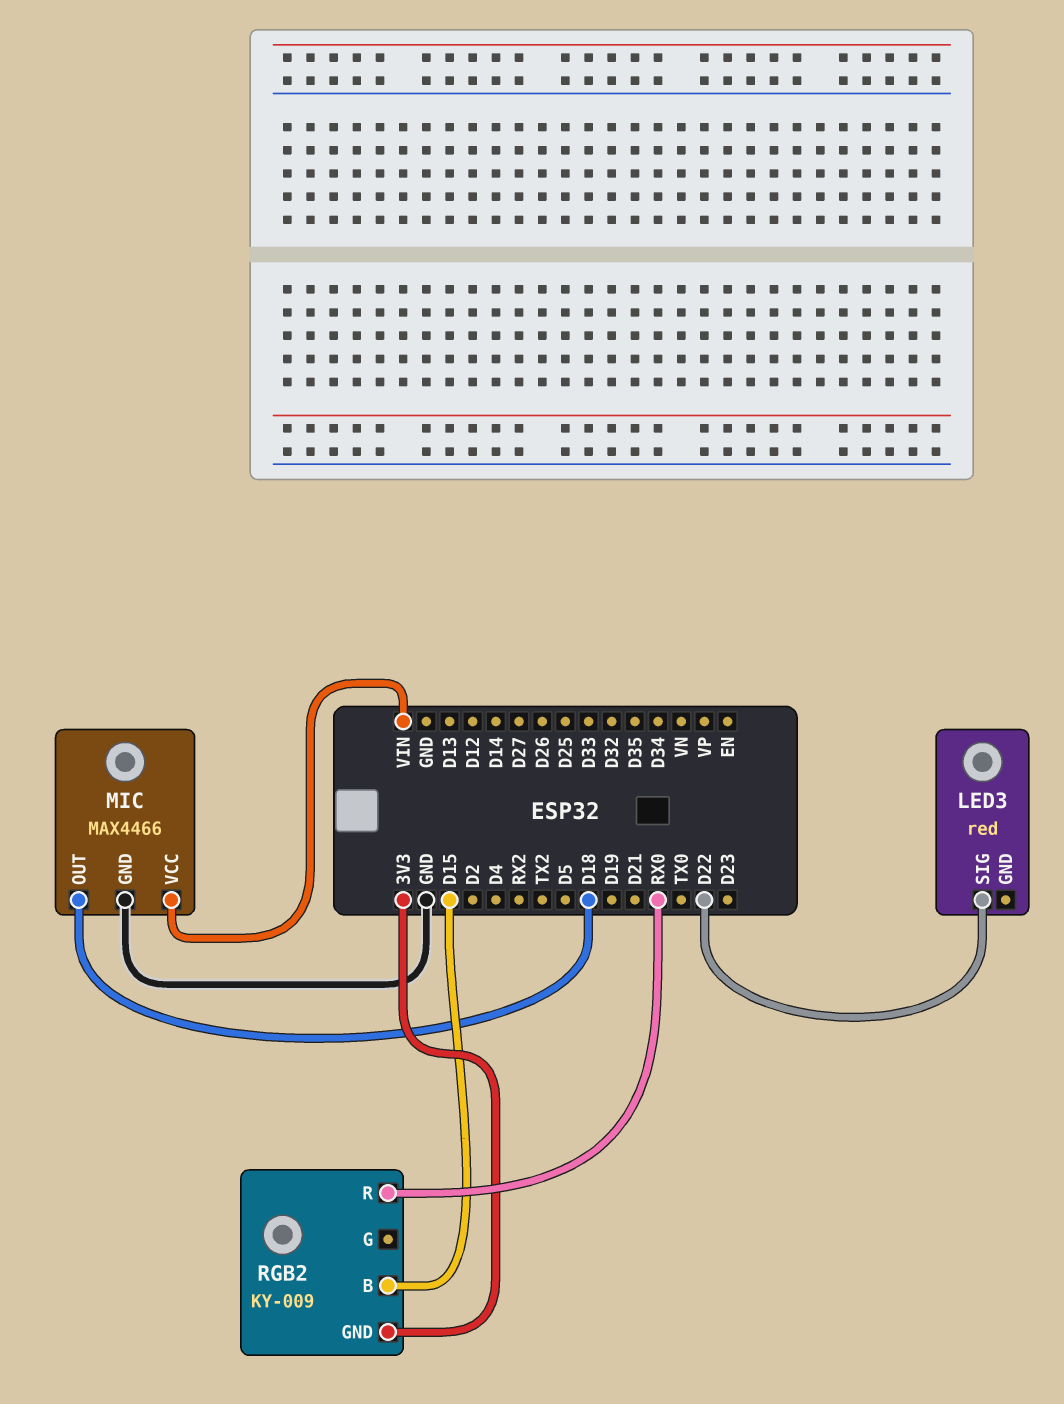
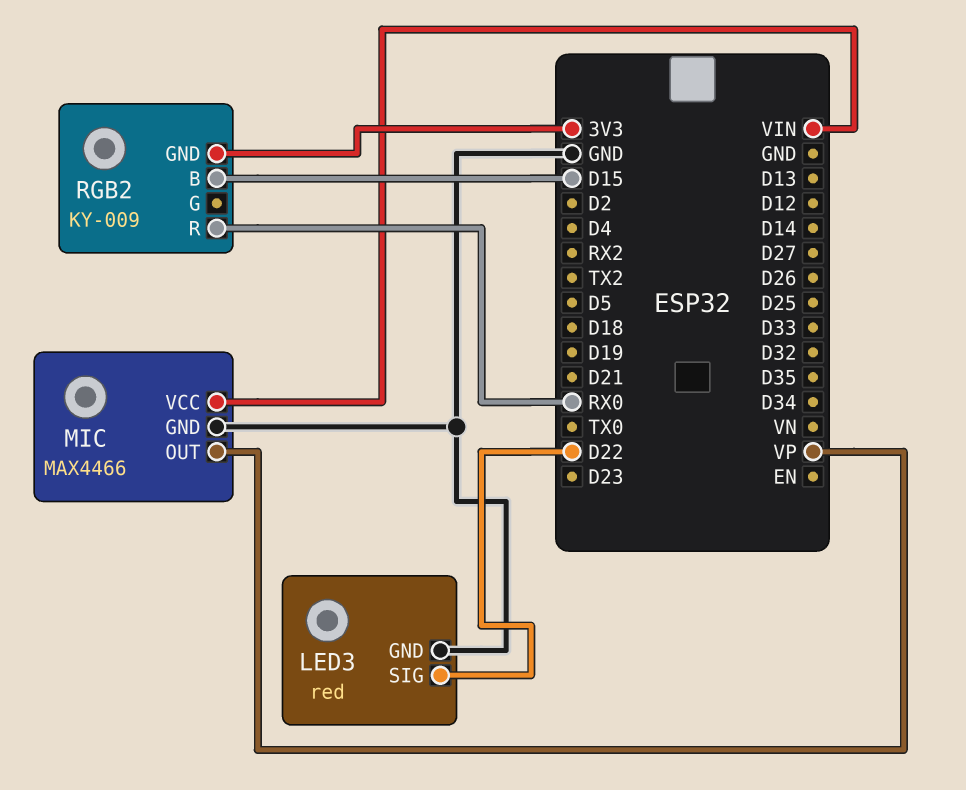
LED3 pin GND: none -> GND
MIC pin OUT: D18 -> VP

